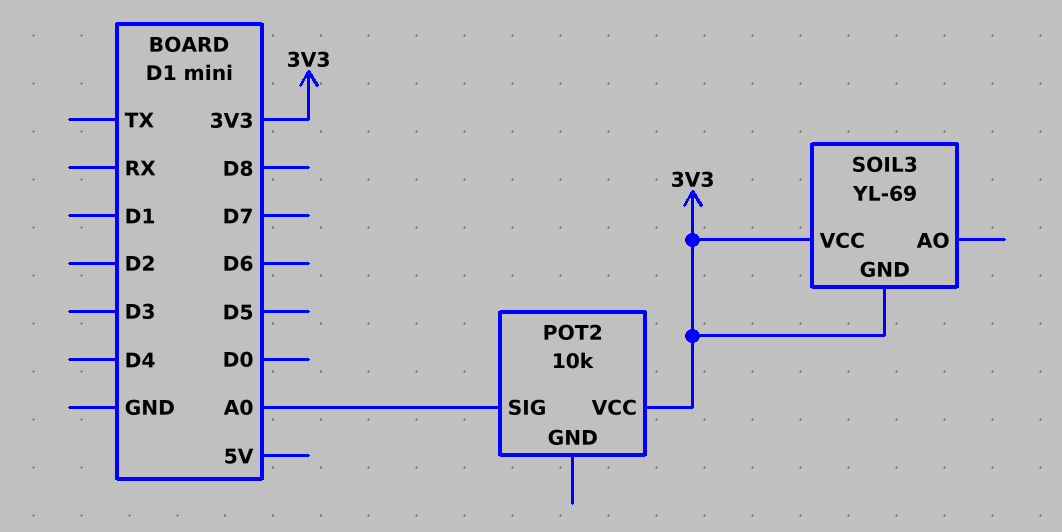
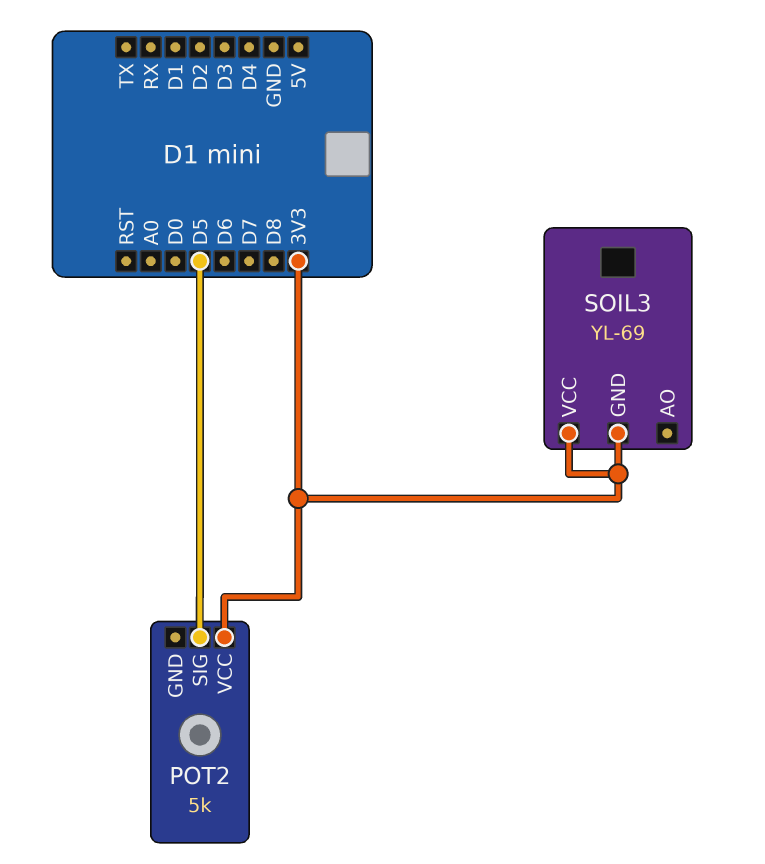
POT2: 10k -> 5k
POT2 pin SIG: A0 -> D5

